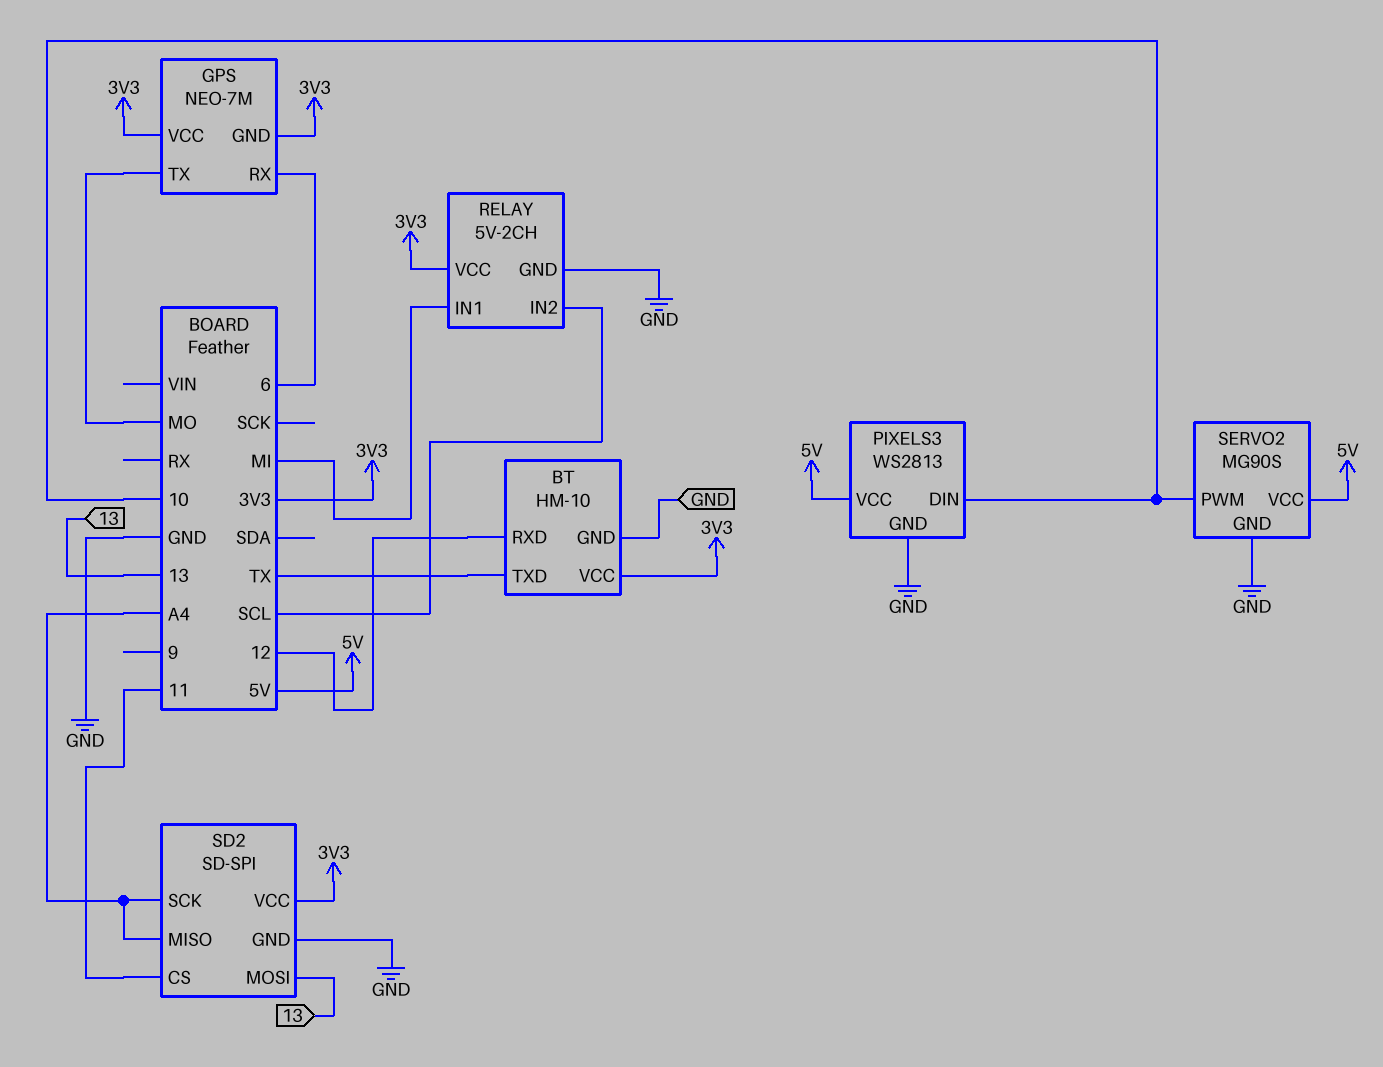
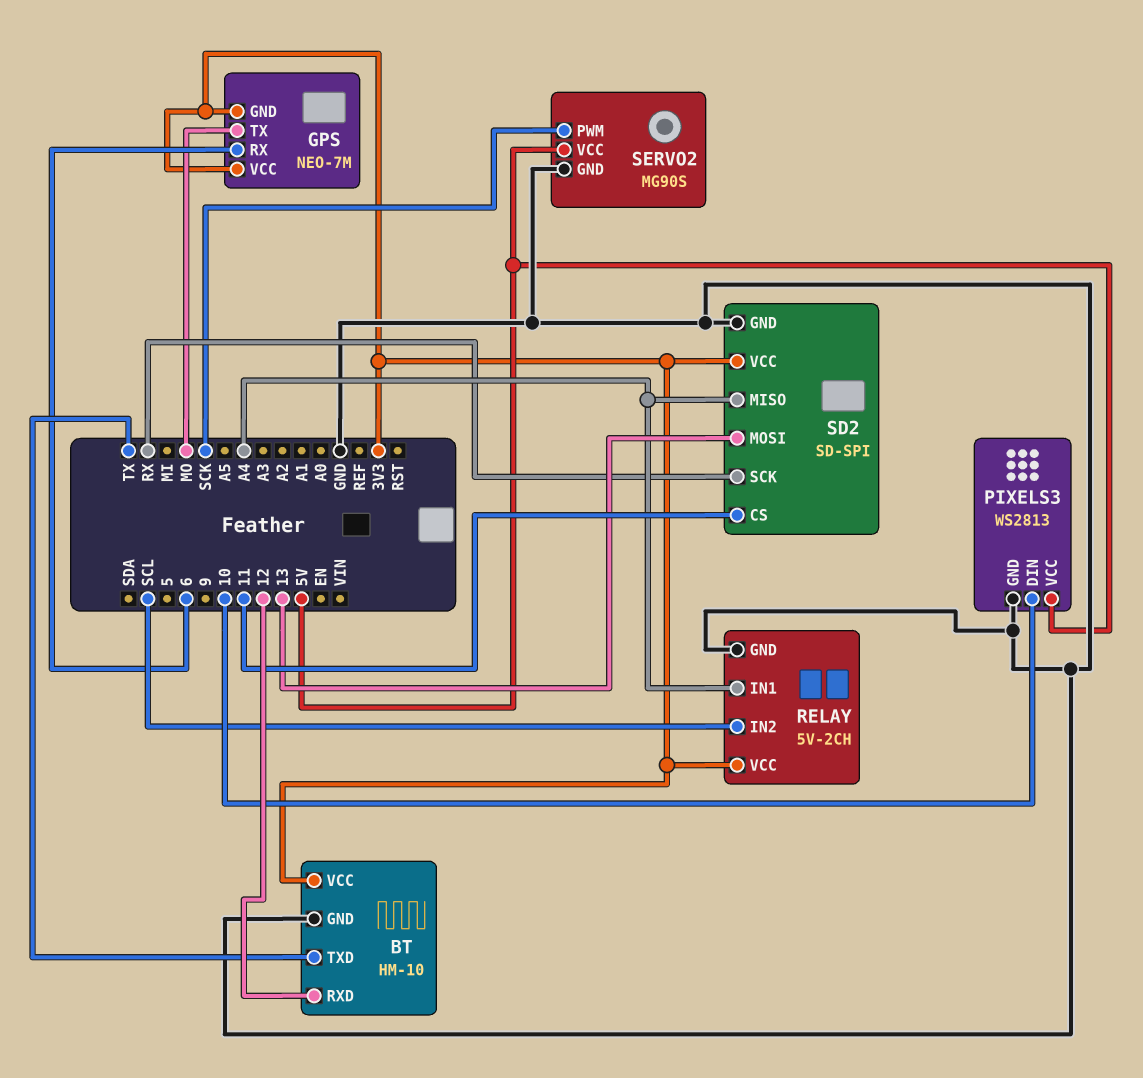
RELAY pin IN1: MI -> A4
SD2 pin SCK: A4 -> RX
SERVO2 pin PWM: 10 -> SCK

